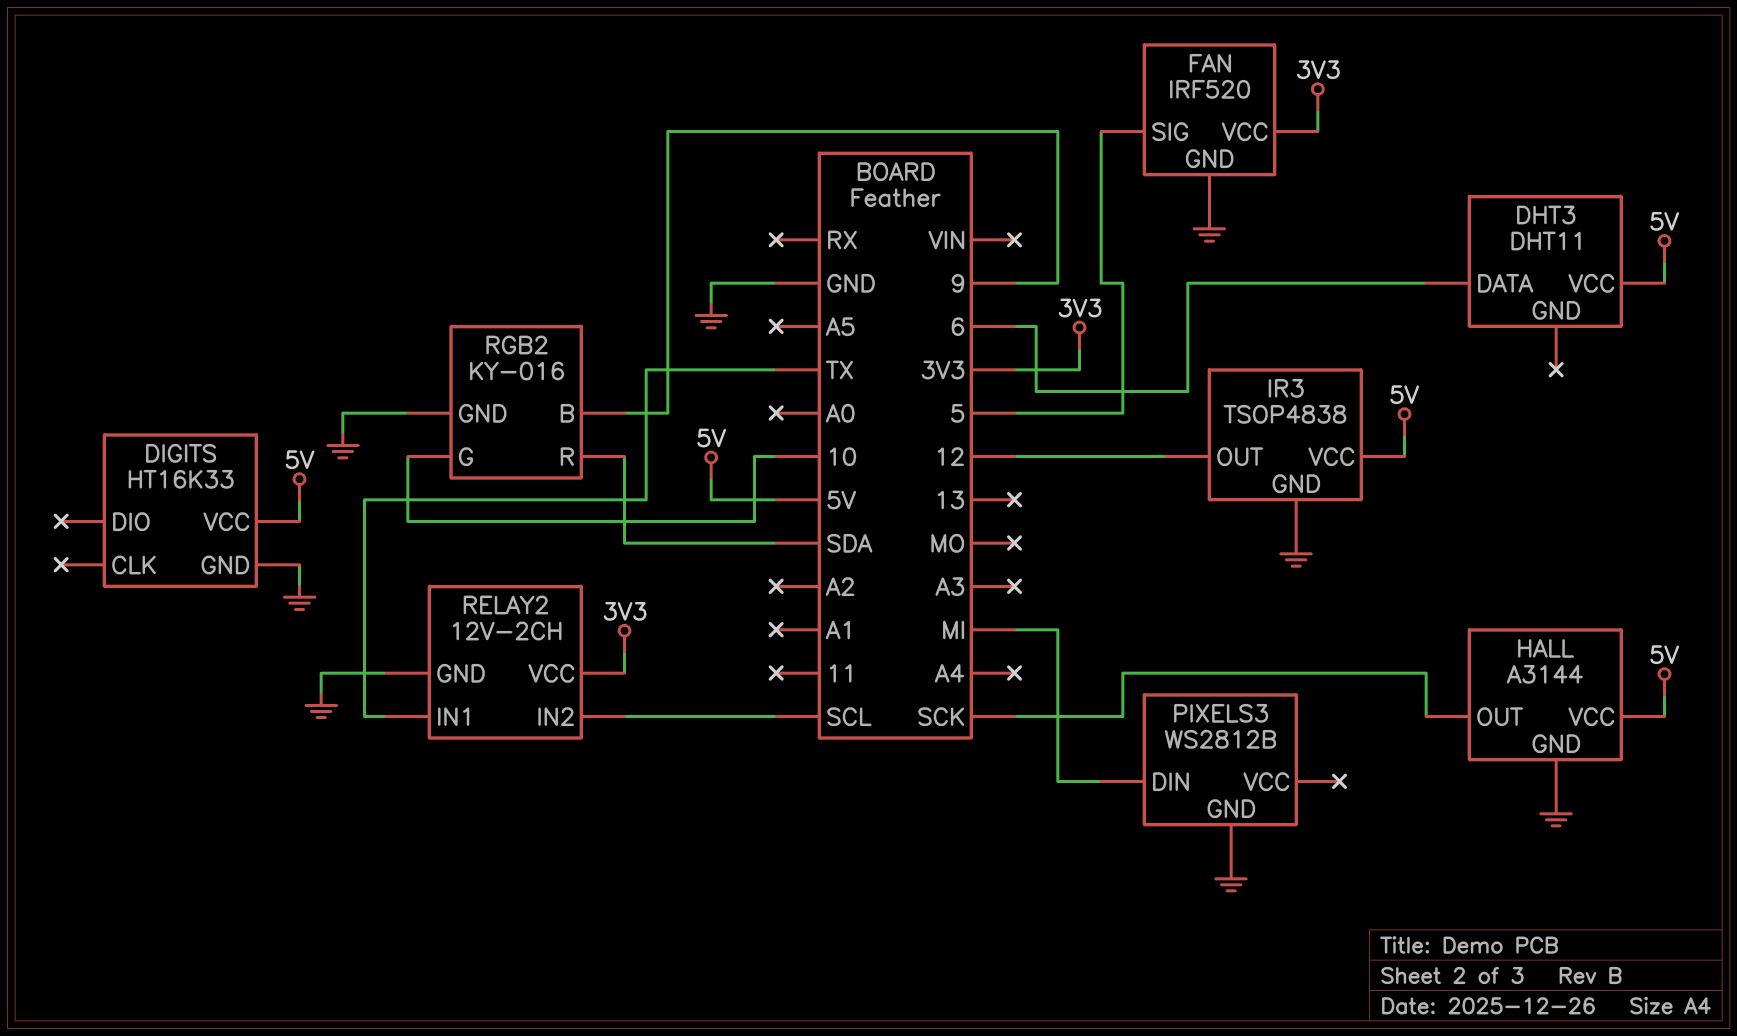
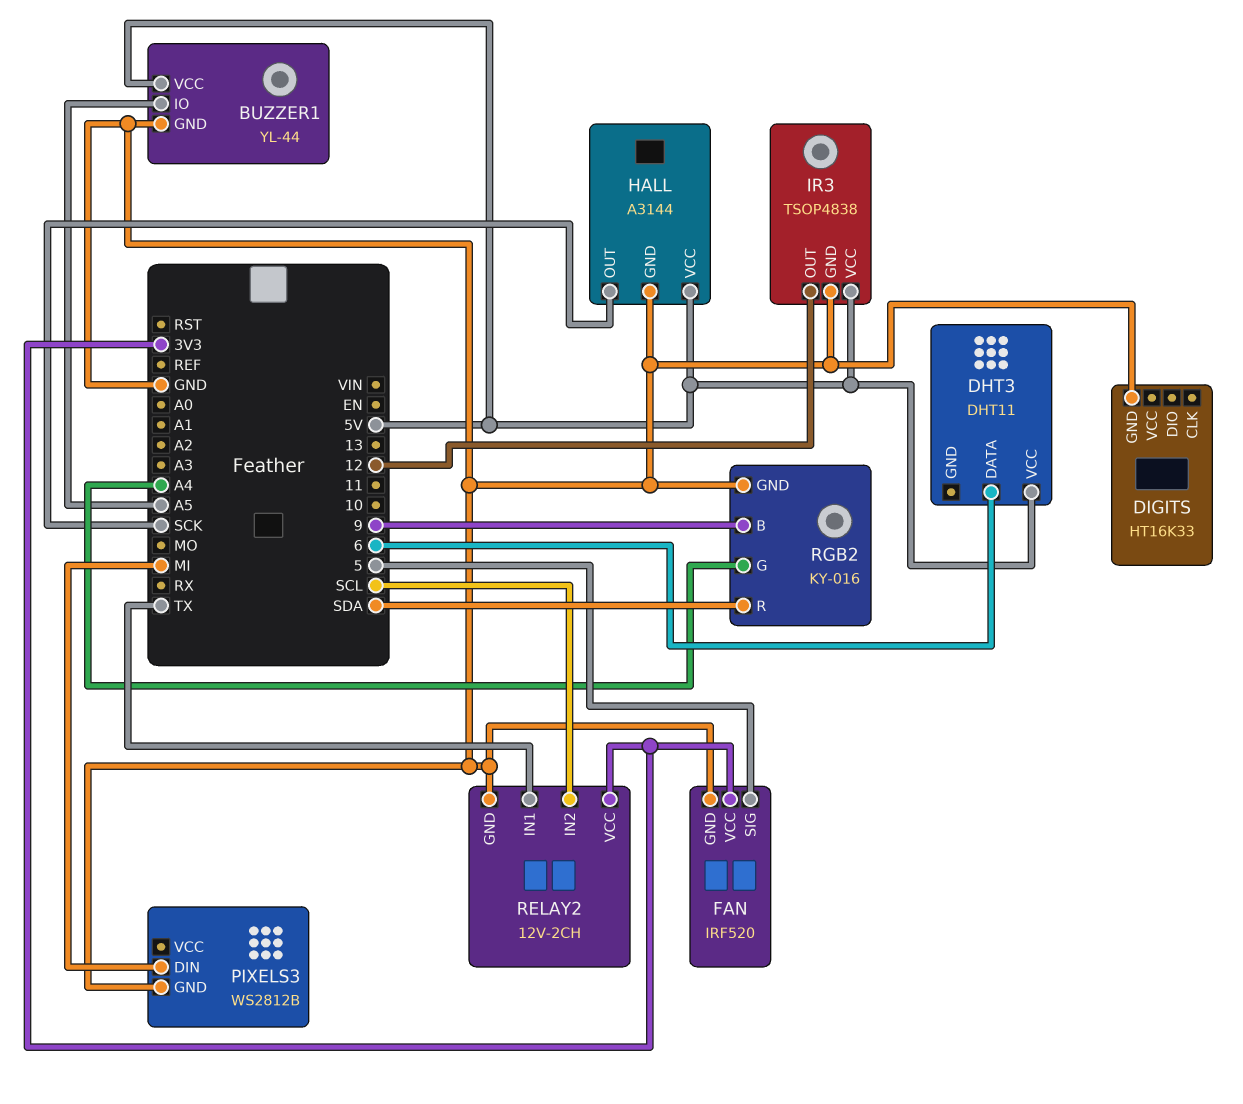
BUZZER1: none -> YL-44
BUZZER1 pin GND: none -> GND
BUZZER1 pin IO: none -> A5
BUZZER1 pin VCC: none -> 5V
DIGITS pin VCC: 5V -> none
RGB2 pin G: 10 -> A4

